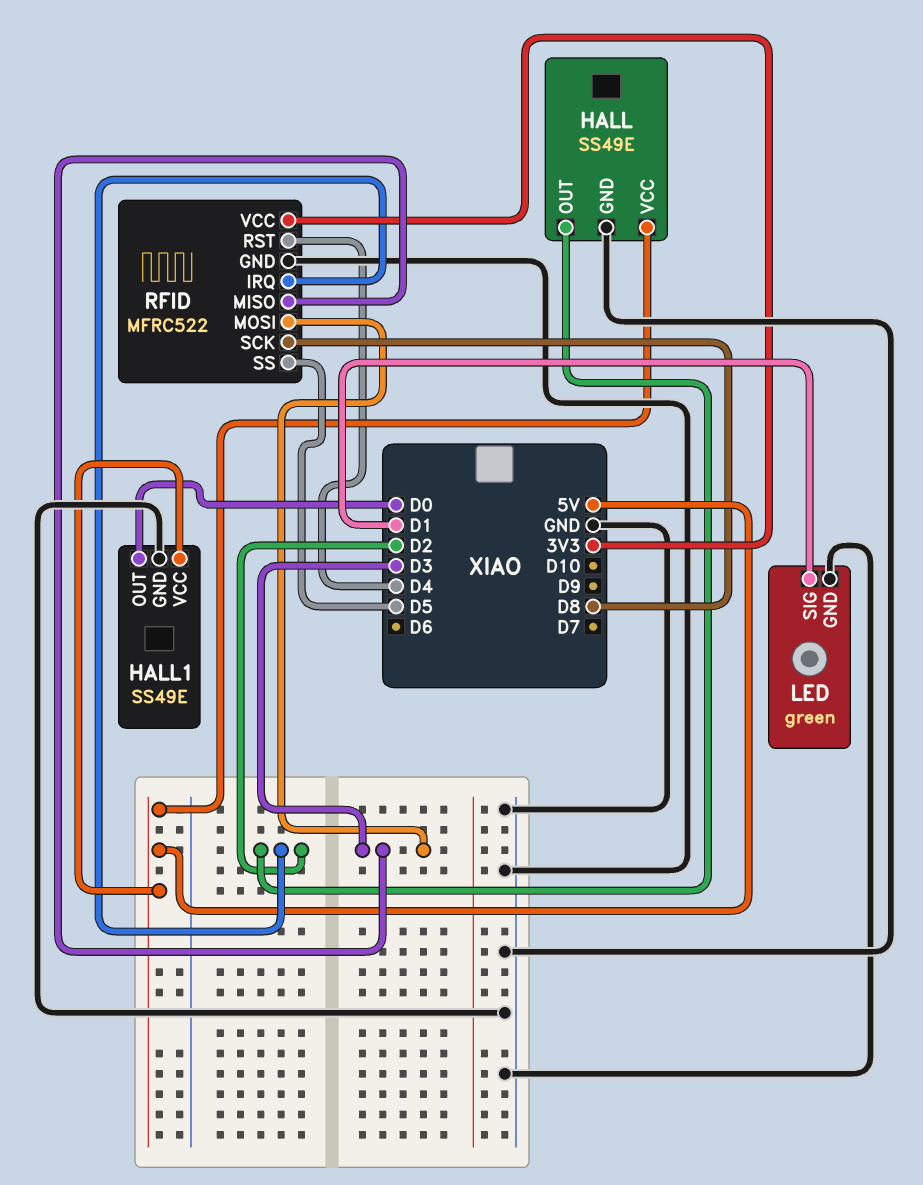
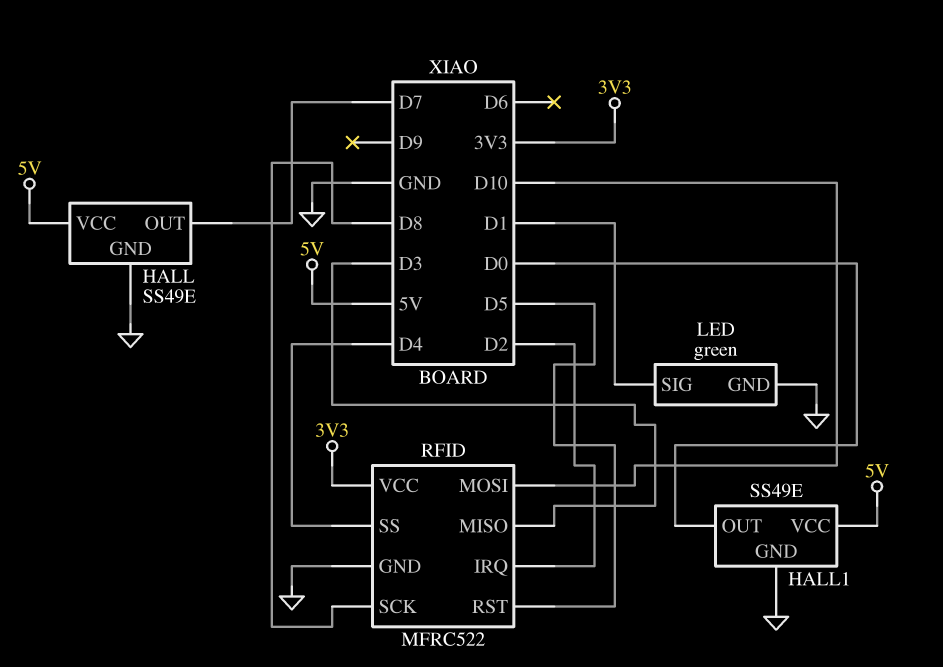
HALL pin OUT: D2 -> D7
RFID pin MOSI: D3 -> D10
RFID pin RST: D4 -> D5
RFID pin SS: D5 -> D4

